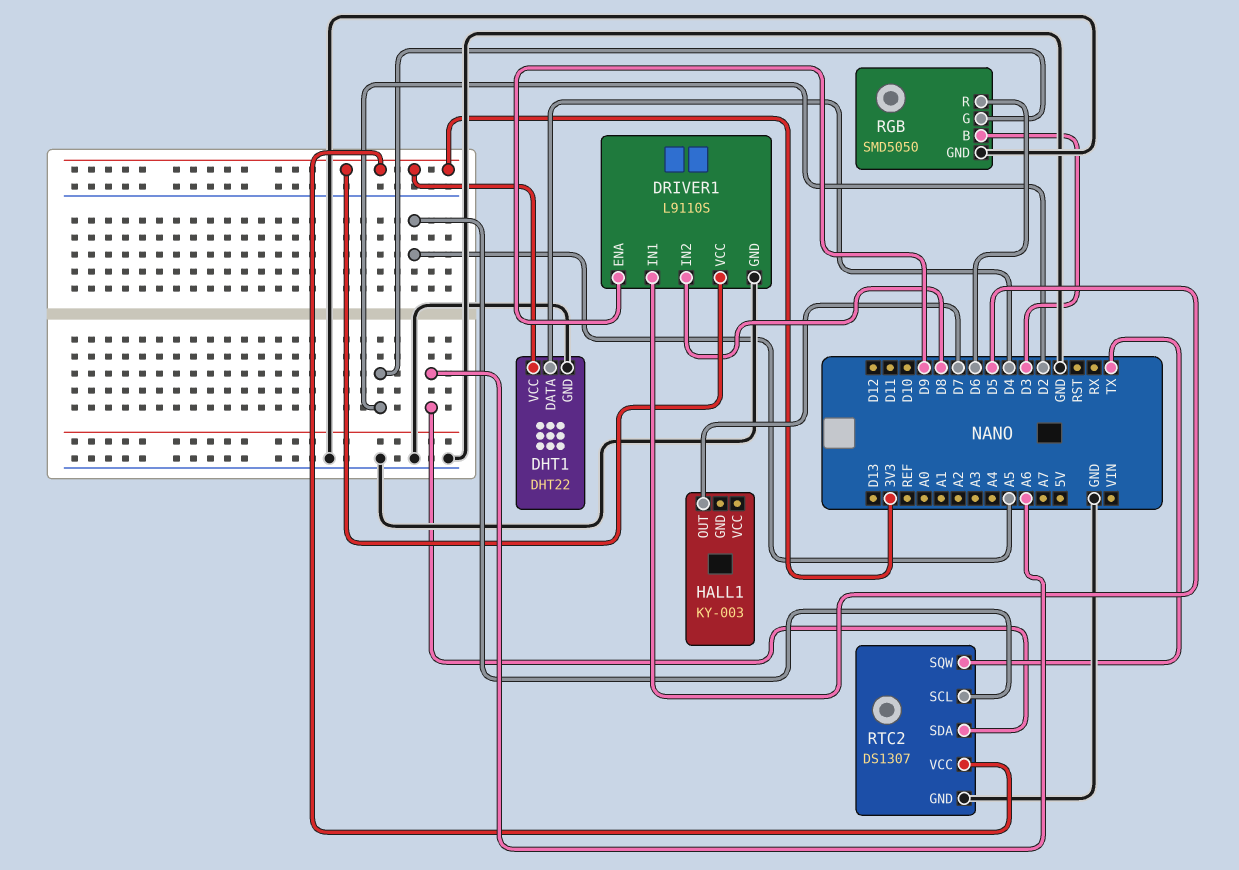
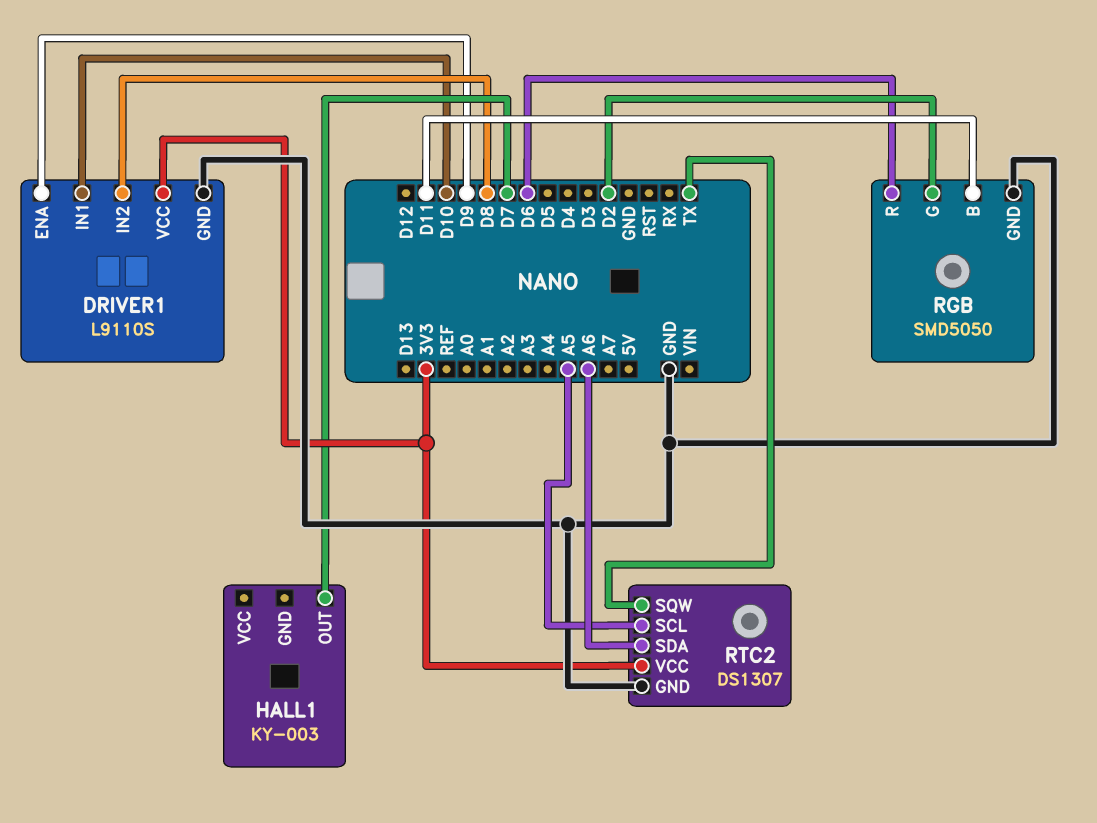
DHT1: DHT22 -> none
DHT1 pin DATA: D4 -> none
DHT1 pin GND: GND -> none
DHT1 pin VCC: 3V3 -> none
DRIVER1 pin IN1: D5 -> D10
RGB pin B: D3 -> D11

